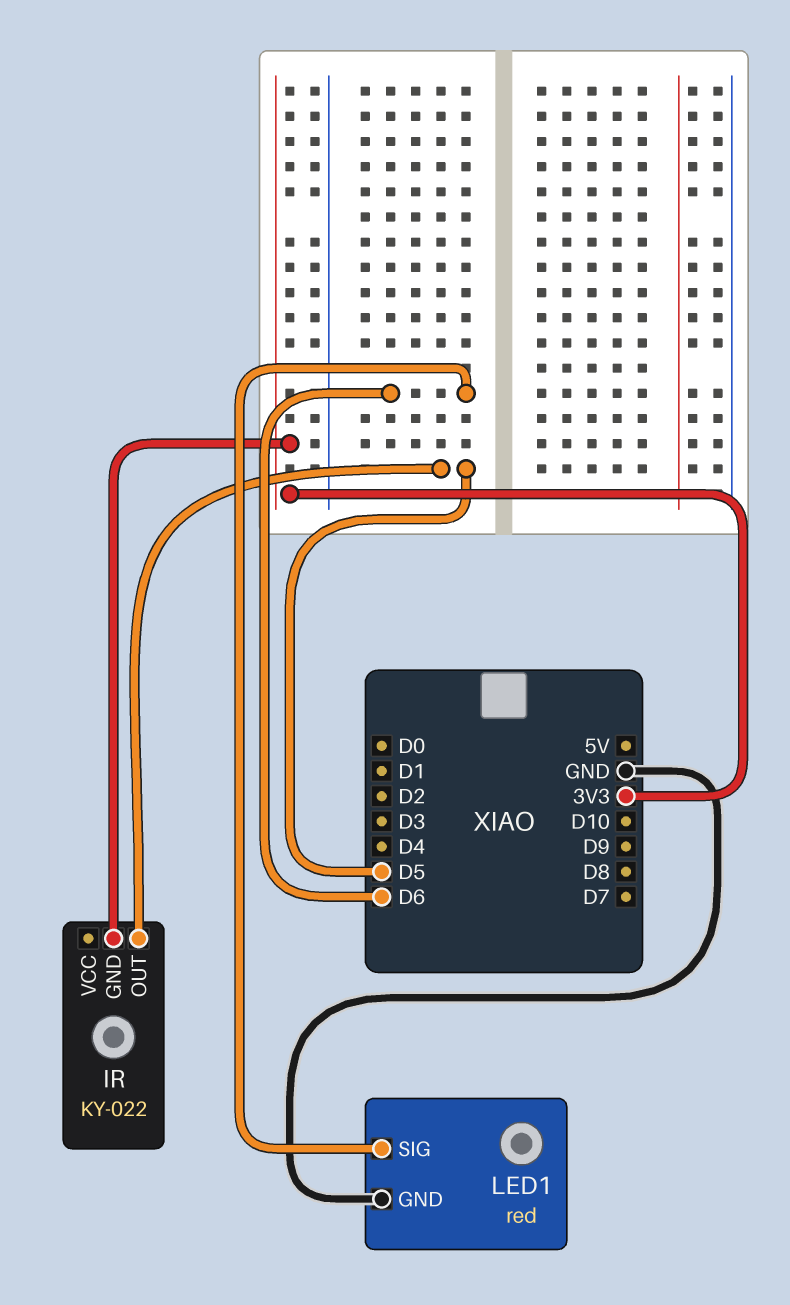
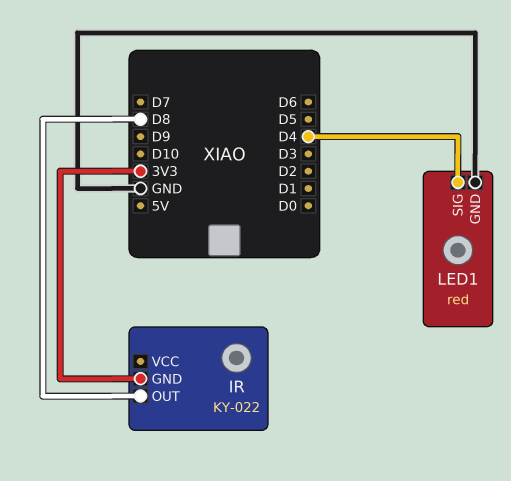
IR pin OUT: D5 -> D8
LED1 pin SIG: D6 -> D4

